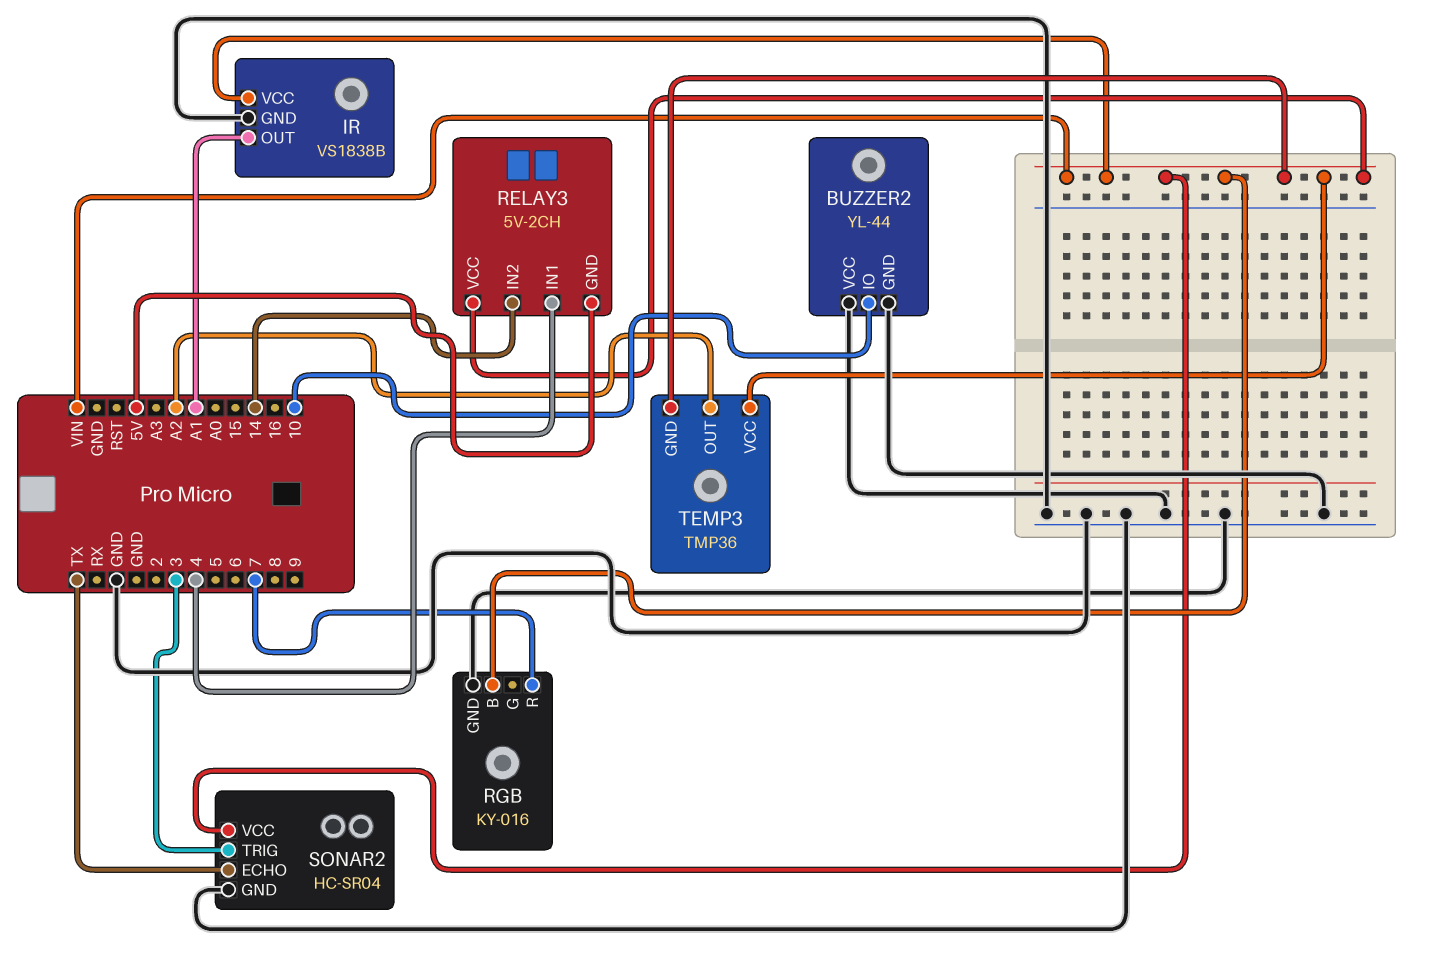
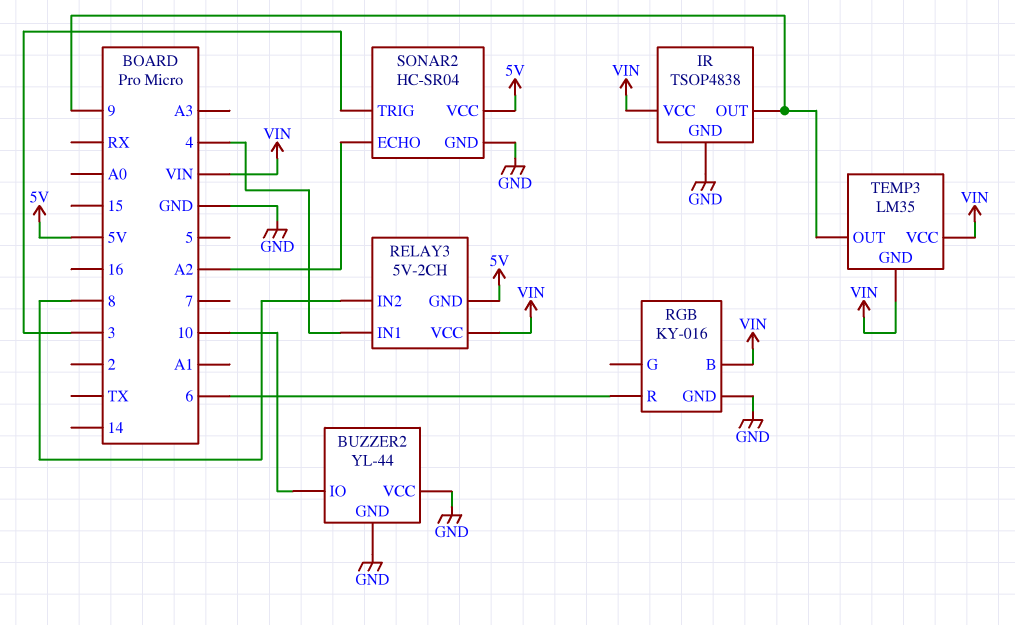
IR: VS1838B -> TSOP4838
IR pin OUT: A1 -> 9
RELAY3 pin IN2: 14 -> 8
RGB pin R: 7 -> 6
SONAR2 pin ECHO: TX -> A2
SONAR2 pin VCC: VIN -> 5V
TEMP3: TMP36 -> LM35
TEMP3 pin OUT: A2 -> 9

